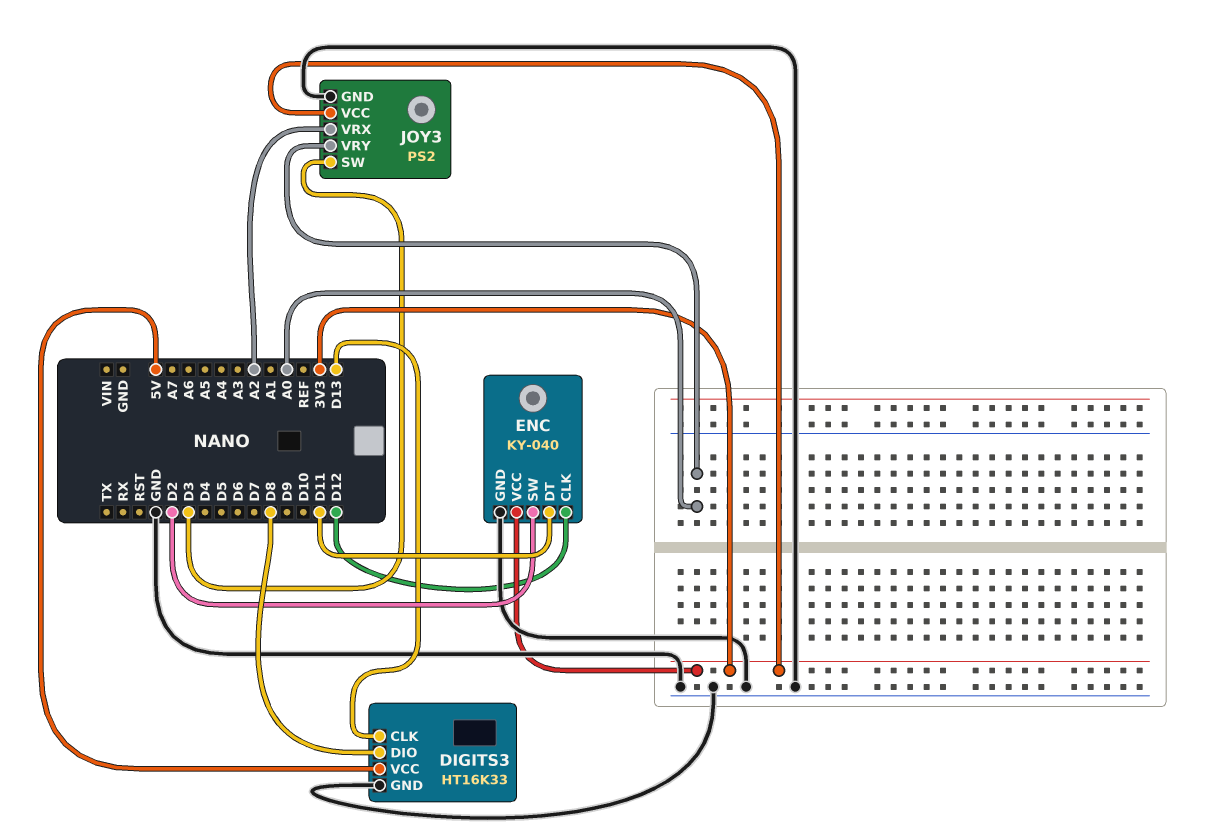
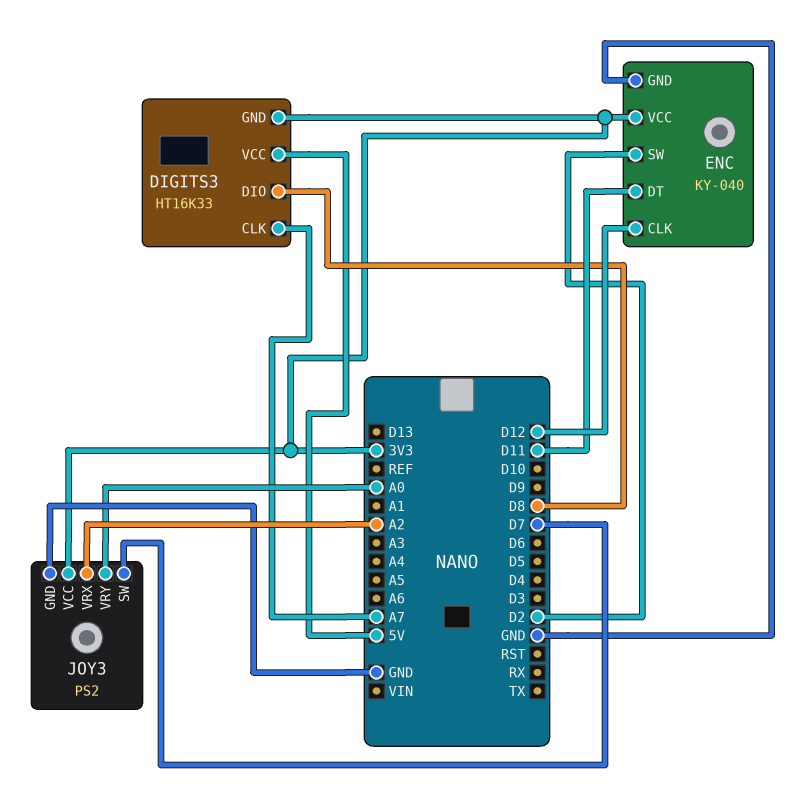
DIGITS3 pin CLK: D13 -> A7
DIGITS3 pin GND: GND -> 3V3
JOY3 pin SW: D3 -> D7

